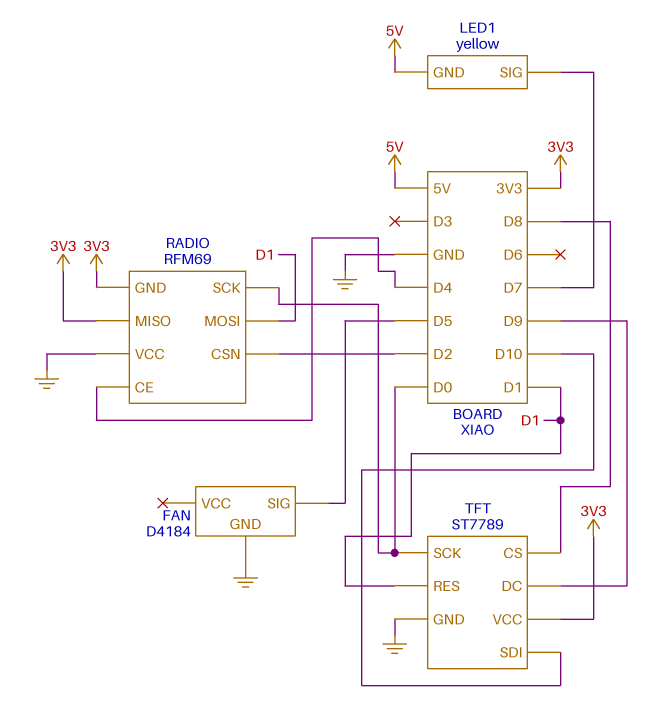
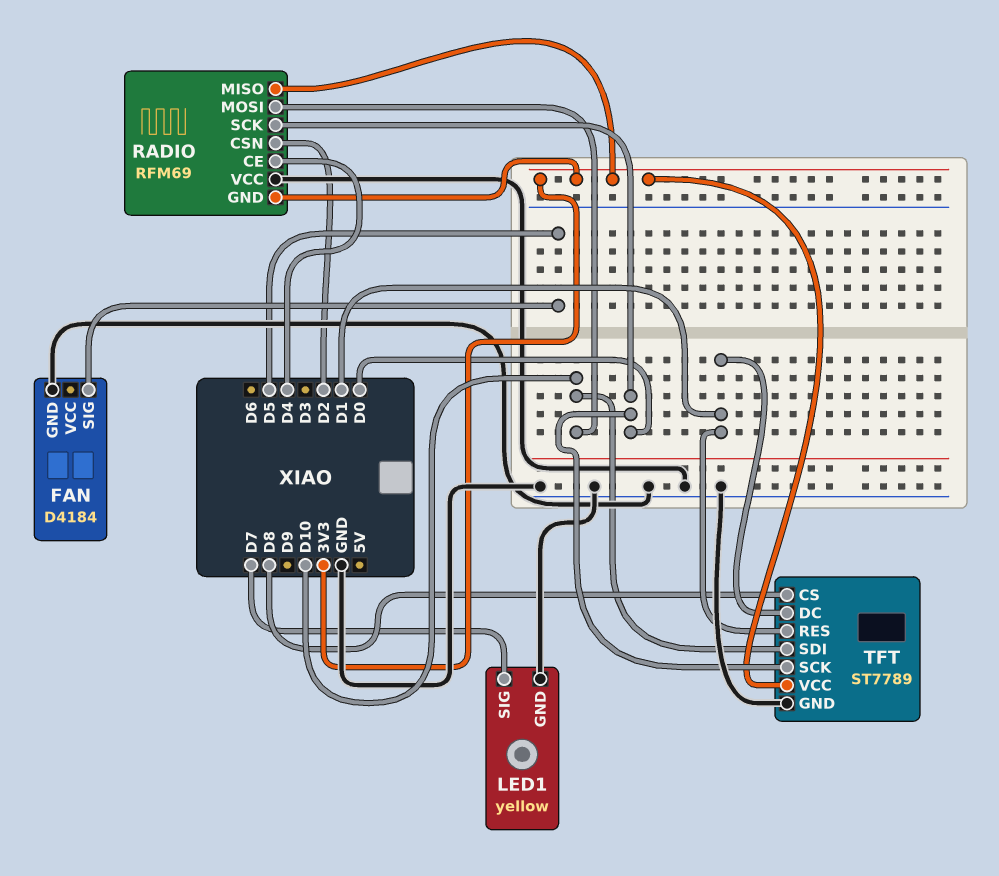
LED1 pin GND: 5V -> GND
RADIO pin MOSI: D1 -> D10
TFT pin DC: D9 -> D1

